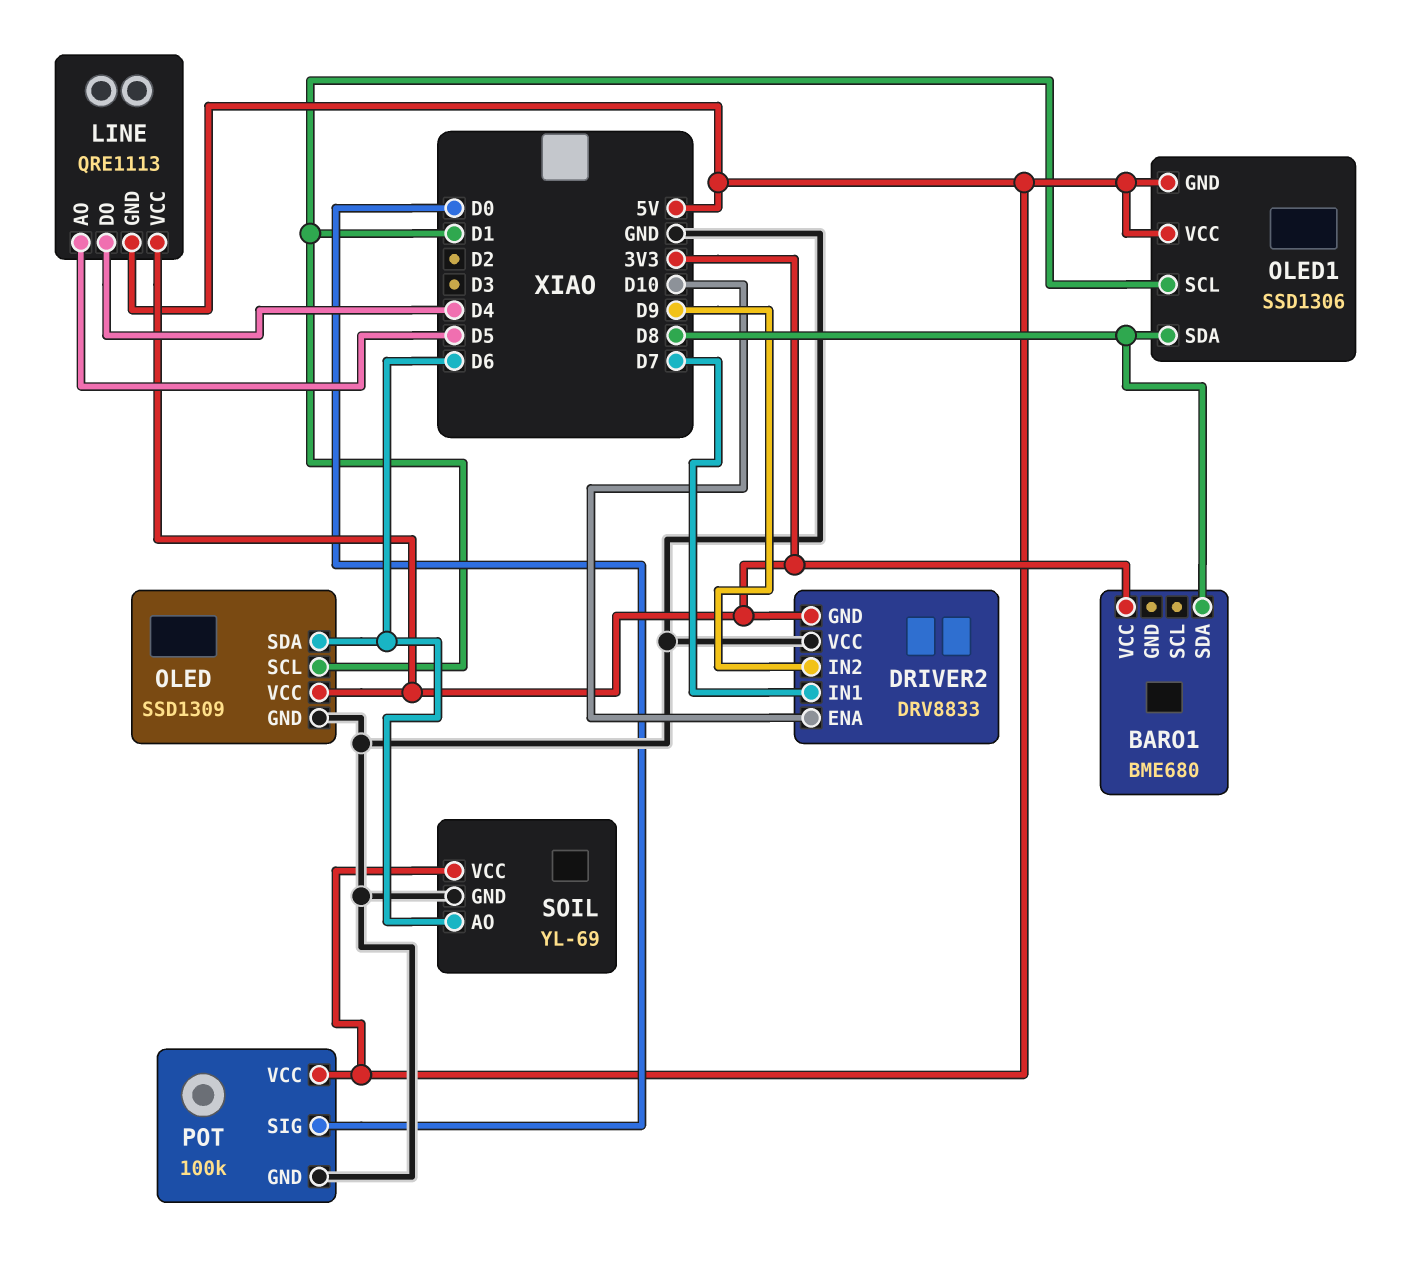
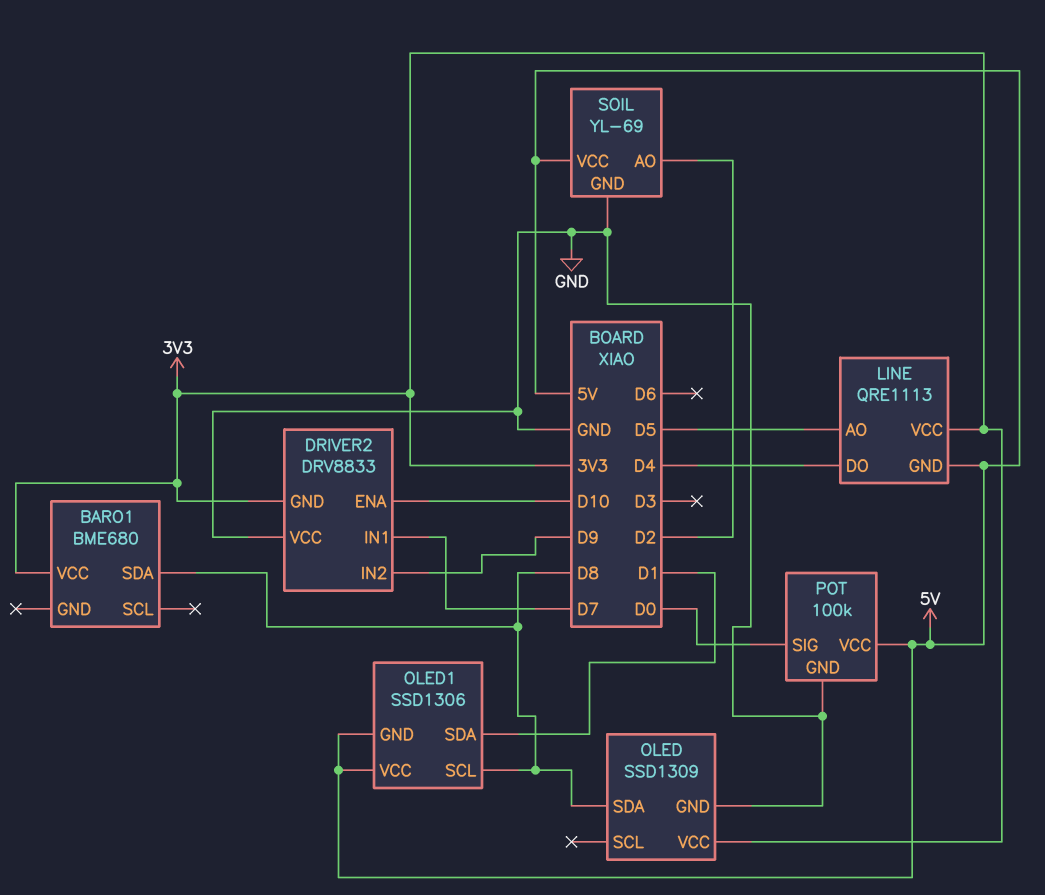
OLED pin SCL: D1 -> none
OLED pin SDA: D6 -> D8
OLED1 pin SCL: D1 -> D8
OLED1 pin SDA: D8 -> D1
SOIL pin AO: D6 -> D2

